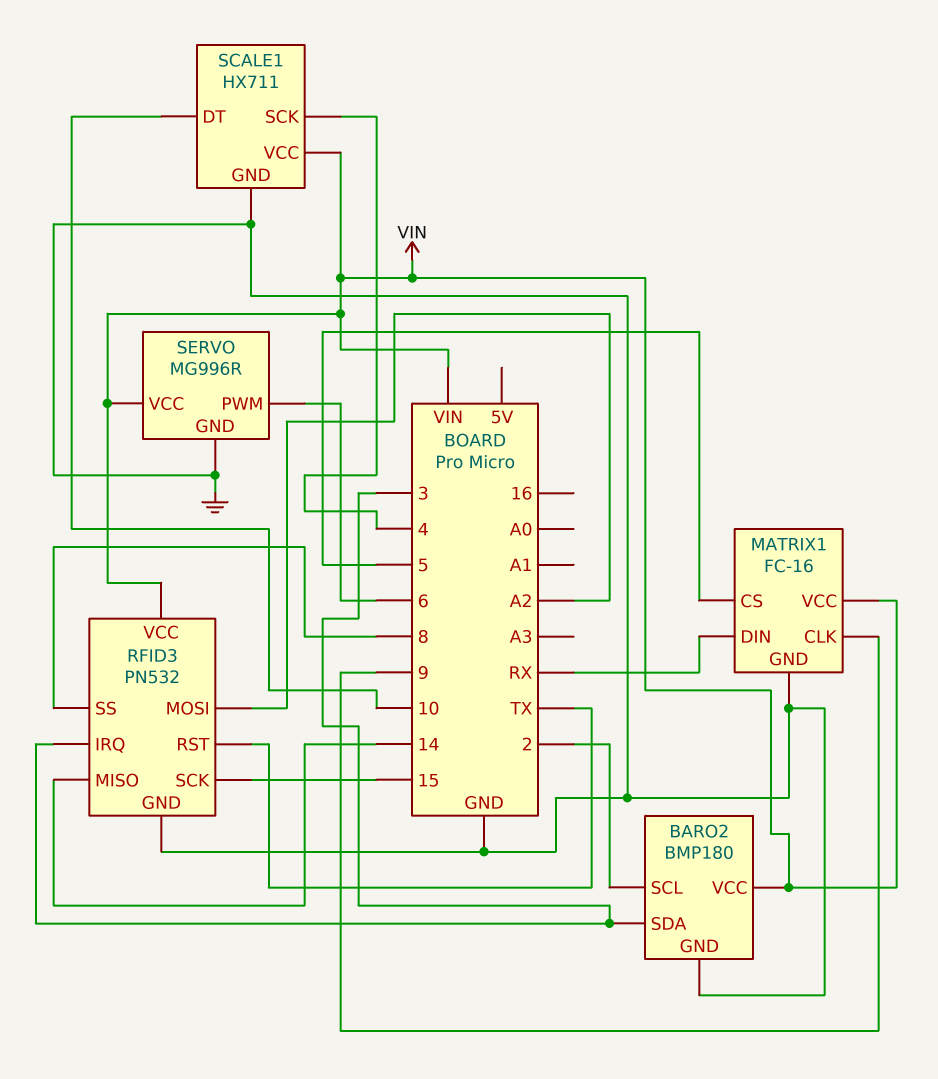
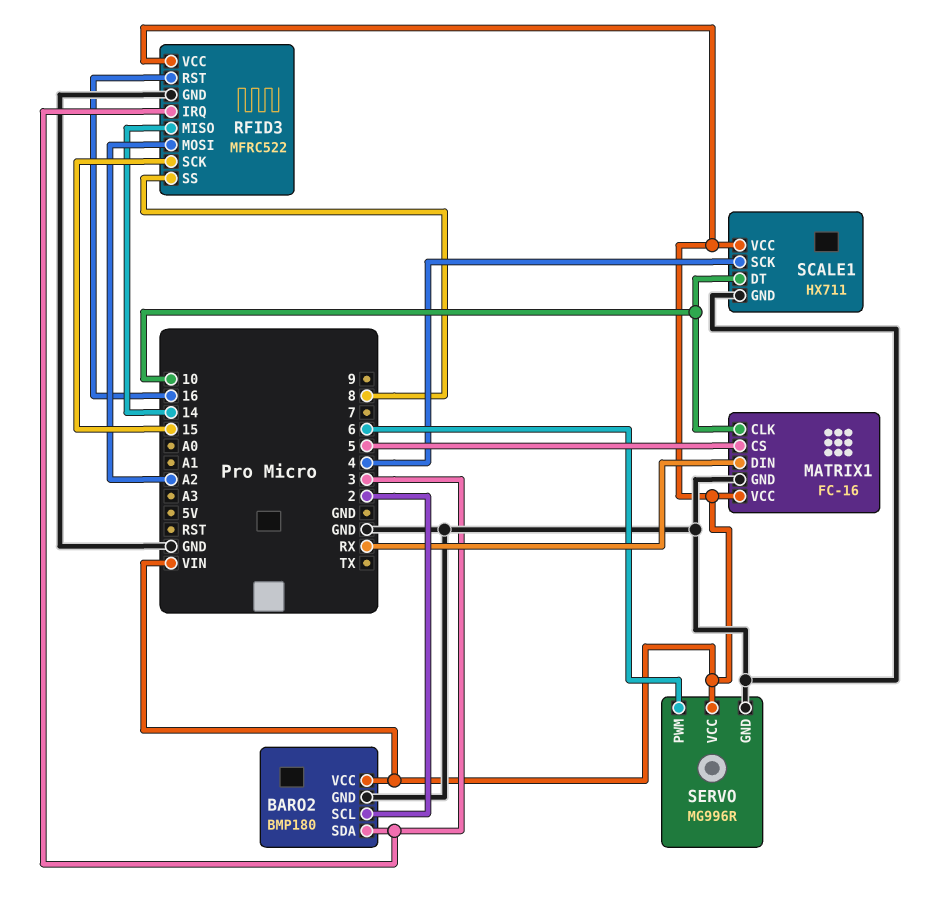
MATRIX1 pin CLK: 9 -> 10
RFID3: PN532 -> MFRC522
RFID3 pin RST: TX -> 16

